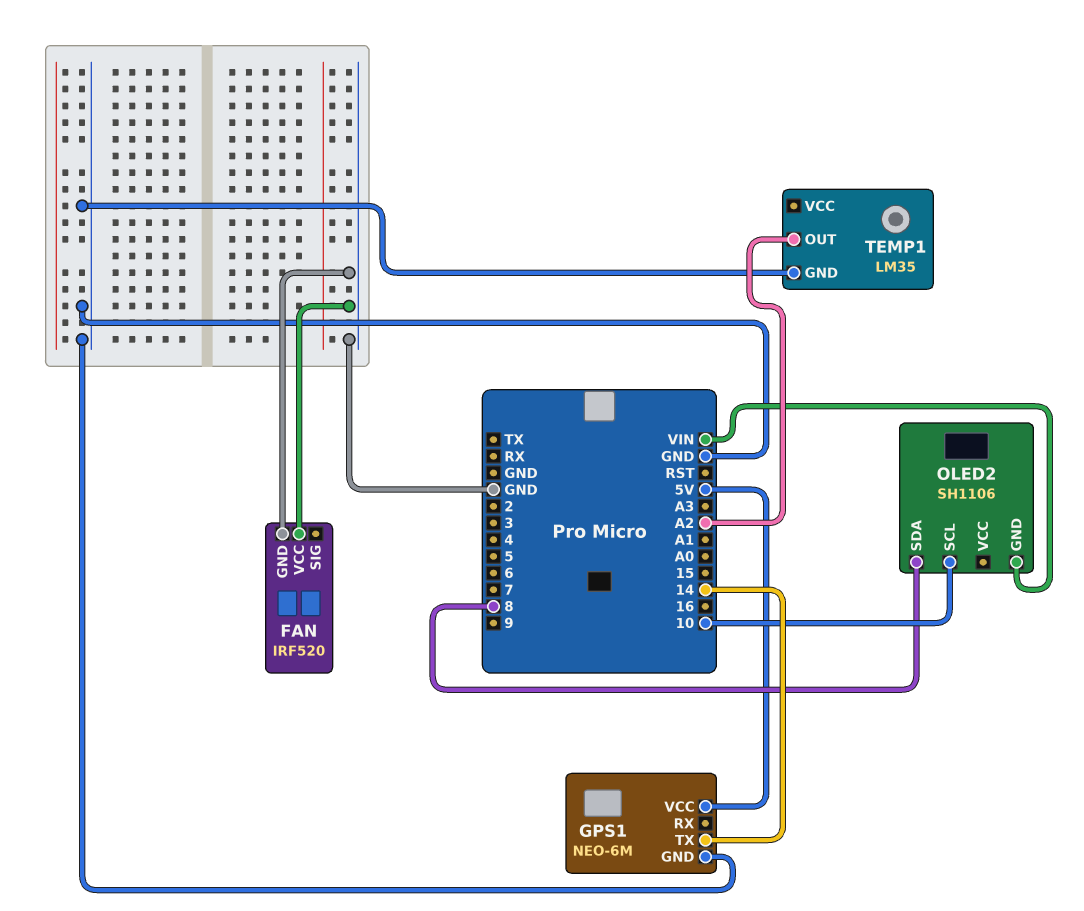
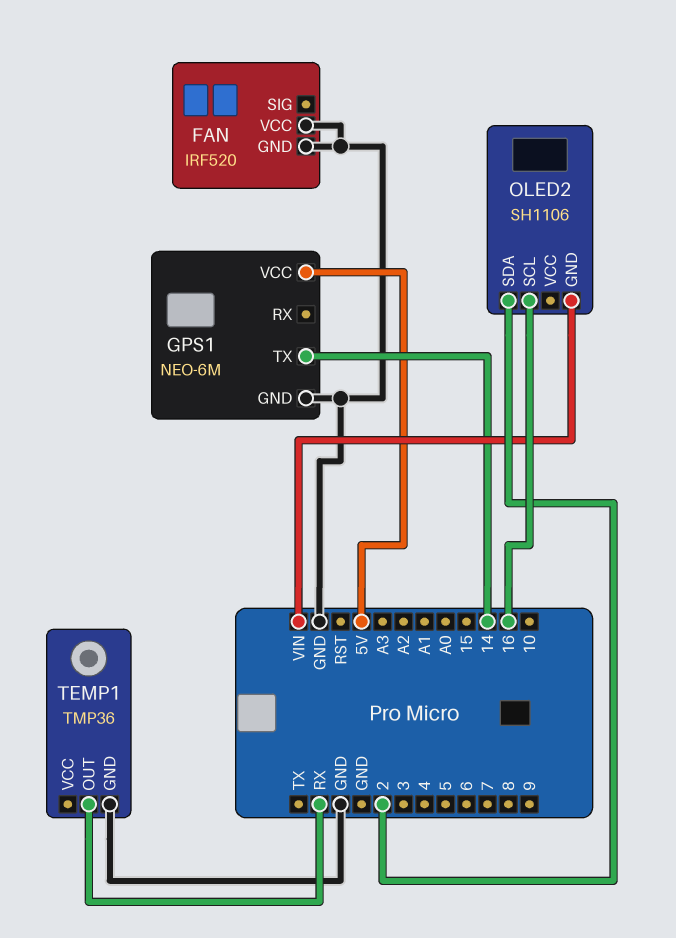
OLED2 pin SCL: 10 -> 16
OLED2 pin SDA: 8 -> 2
TEMP1: LM35 -> TMP36
TEMP1 pin OUT: A2 -> RX

